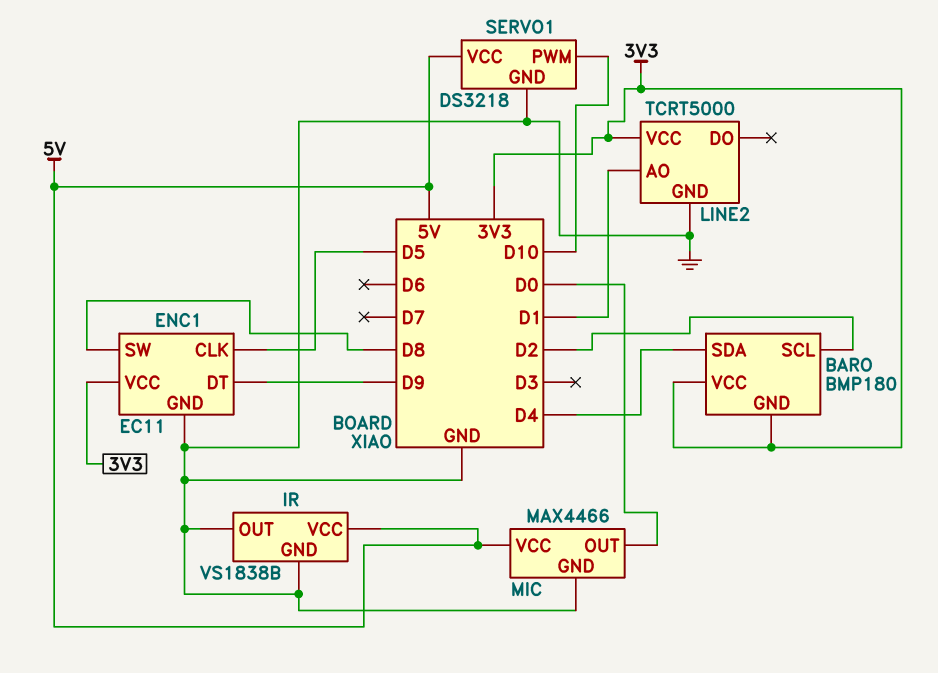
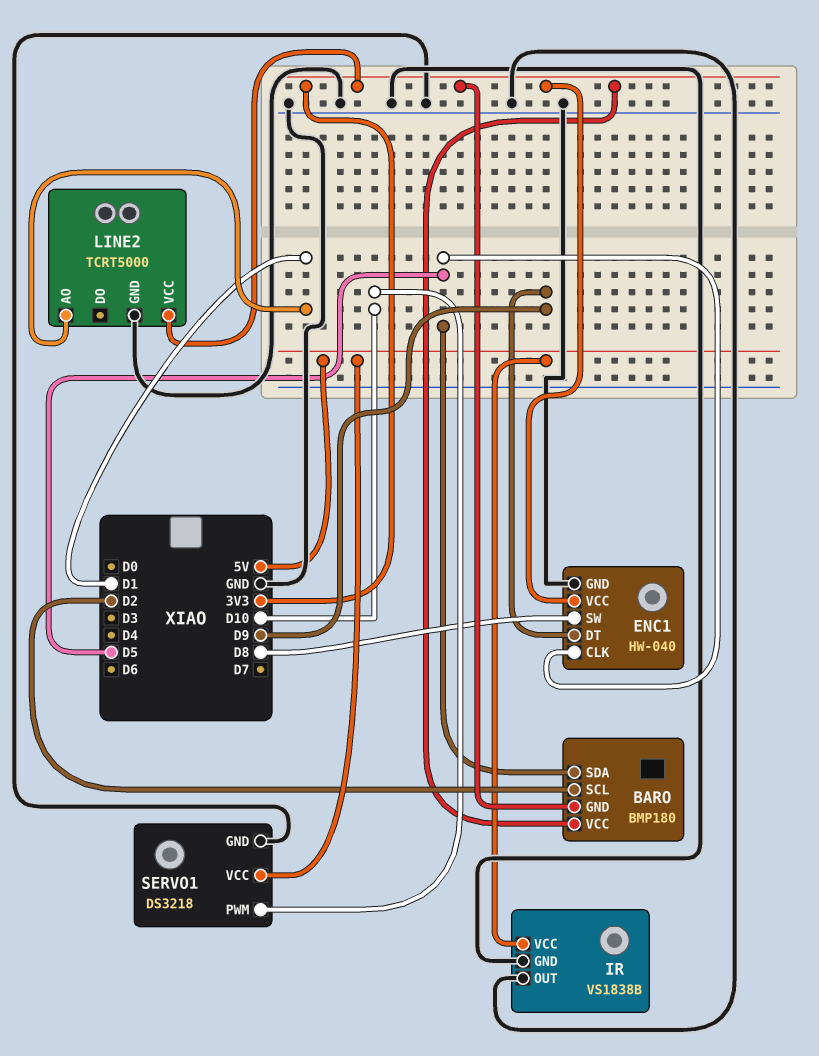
BARO pin SDA: D4 -> D5
ENC1: EC11 -> HW-040
MIC: MAX4466 -> none
MIC pin GND: GND -> none
MIC pin OUT: D0 -> none
MIC pin VCC: 5V -> none

